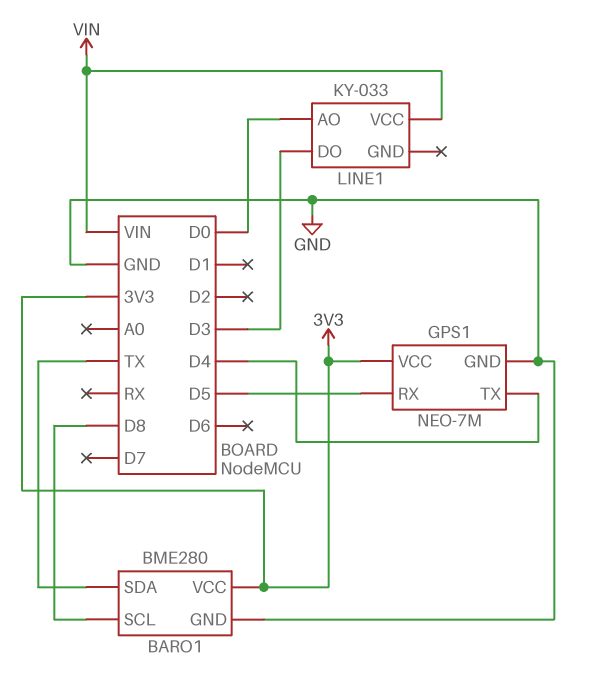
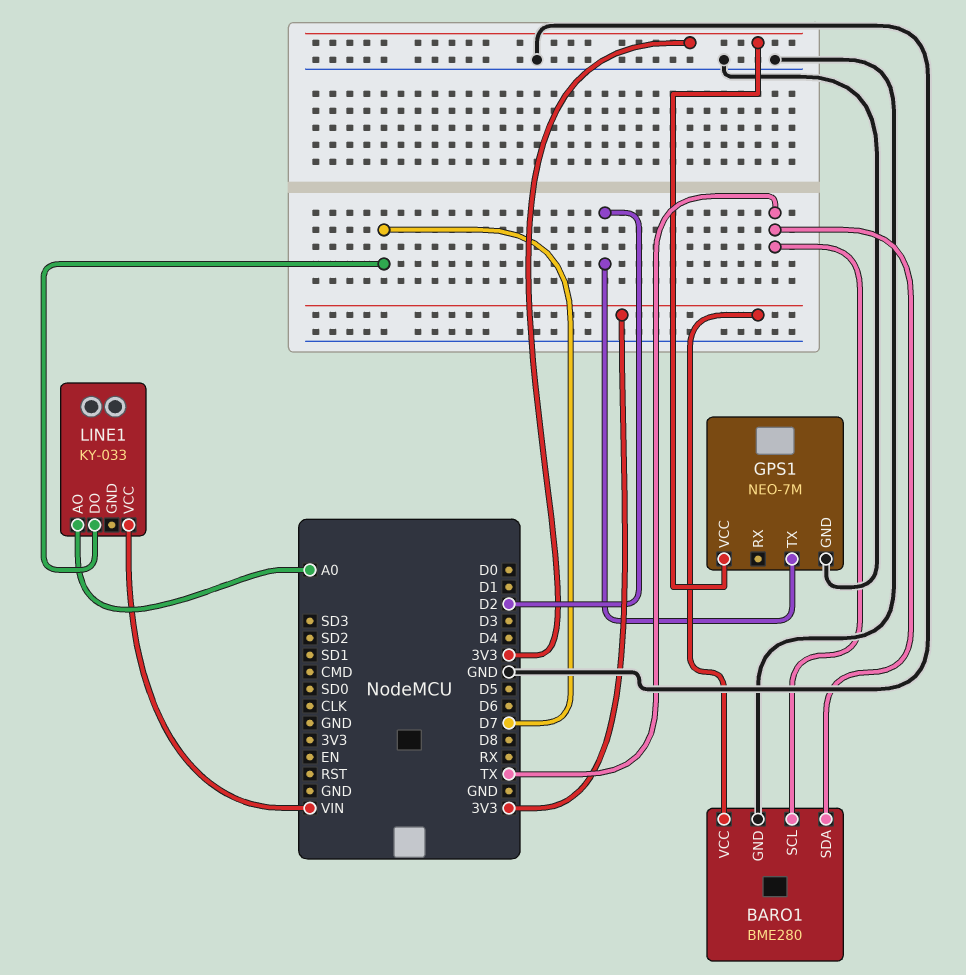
BARO1 pin SCL: D8 -> TX
GPS1 pin RX: D5 -> none
GPS1 pin TX: D4 -> D2
LINE1 pin AO: D0 -> A0
LINE1 pin DO: D3 -> D7

